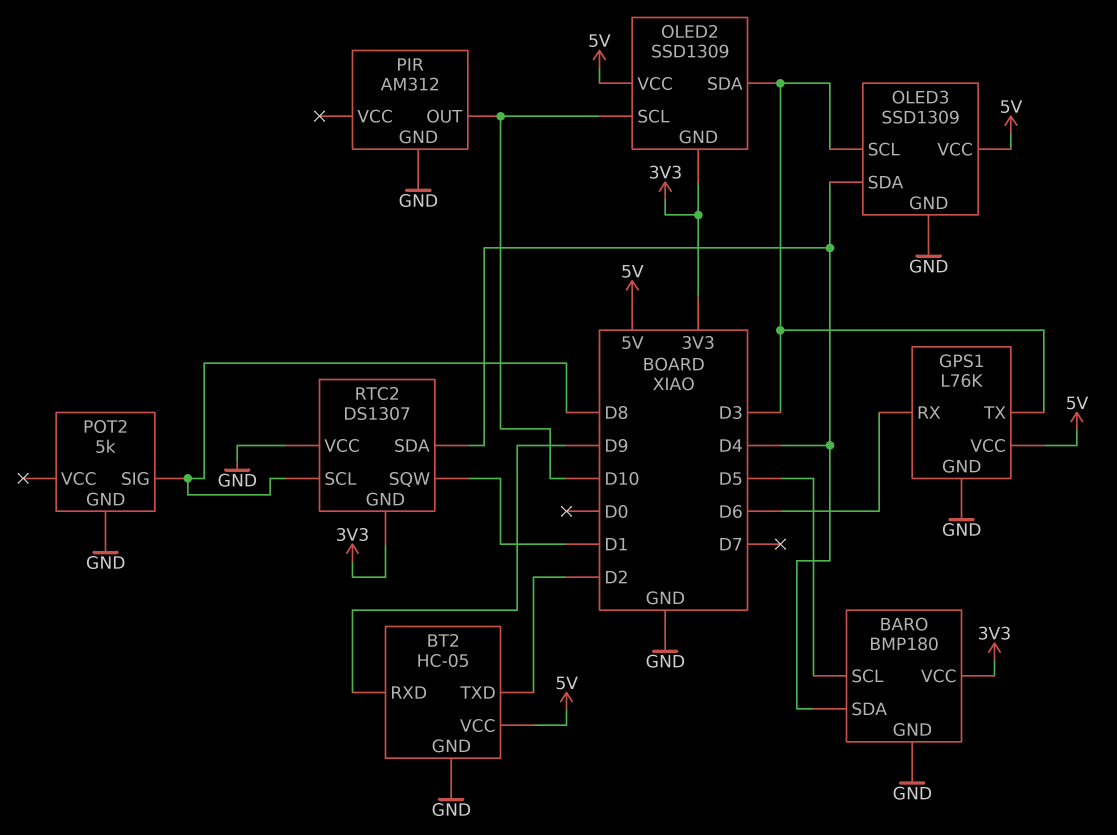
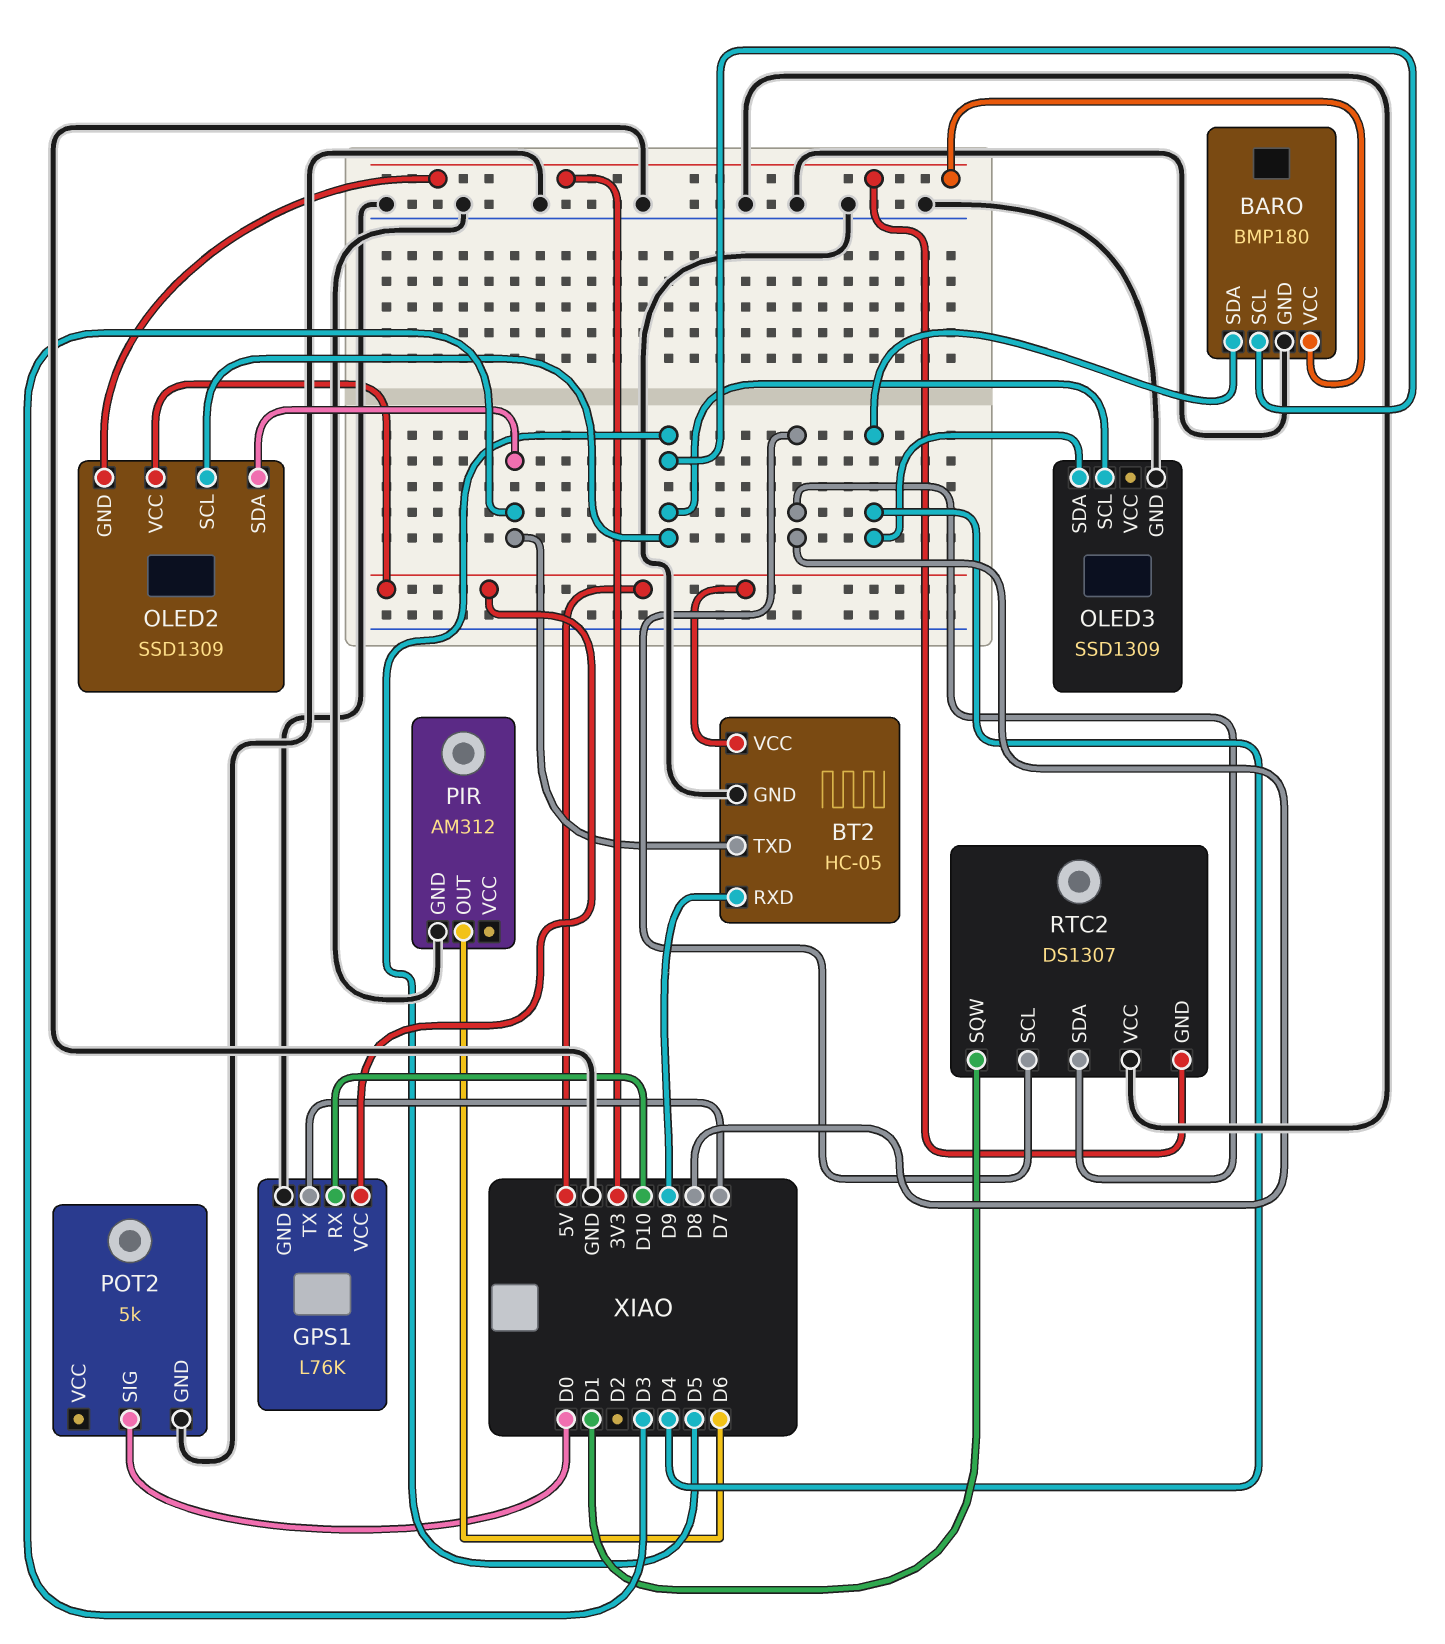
BT2 pin TXD: D2 -> D3
GPS1 pin RX: D6 -> D10
GPS1 pin TX: D3 -> D7
OLED2 pin SCL: D10 -> D5
OLED3 pin SCL: D3 -> D5
OLED3 pin VCC: 5V -> none
PIR pin OUT: D10 -> D6
POT2 pin SIG: D8 -> D0
RTC2 pin SDA: D4 -> D8

